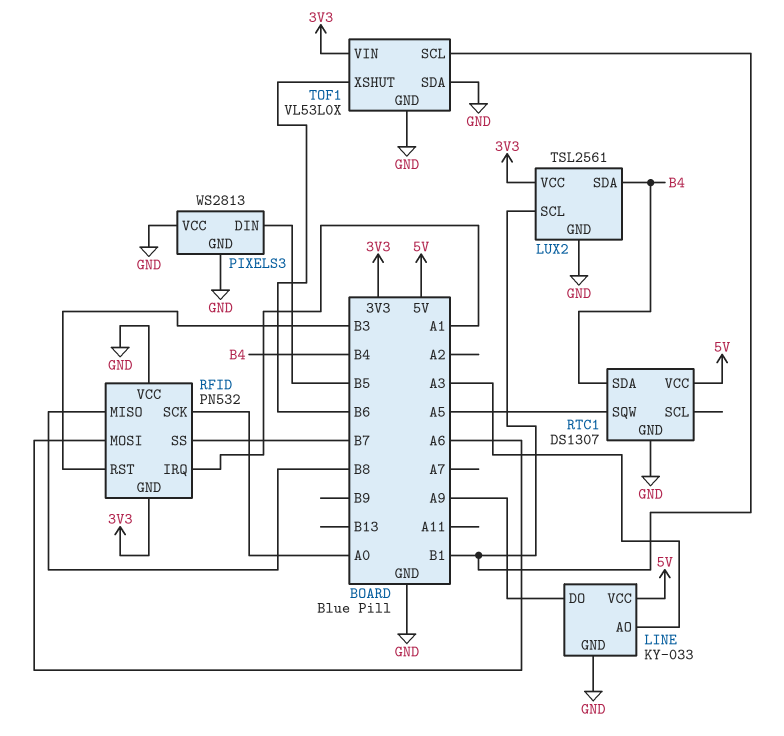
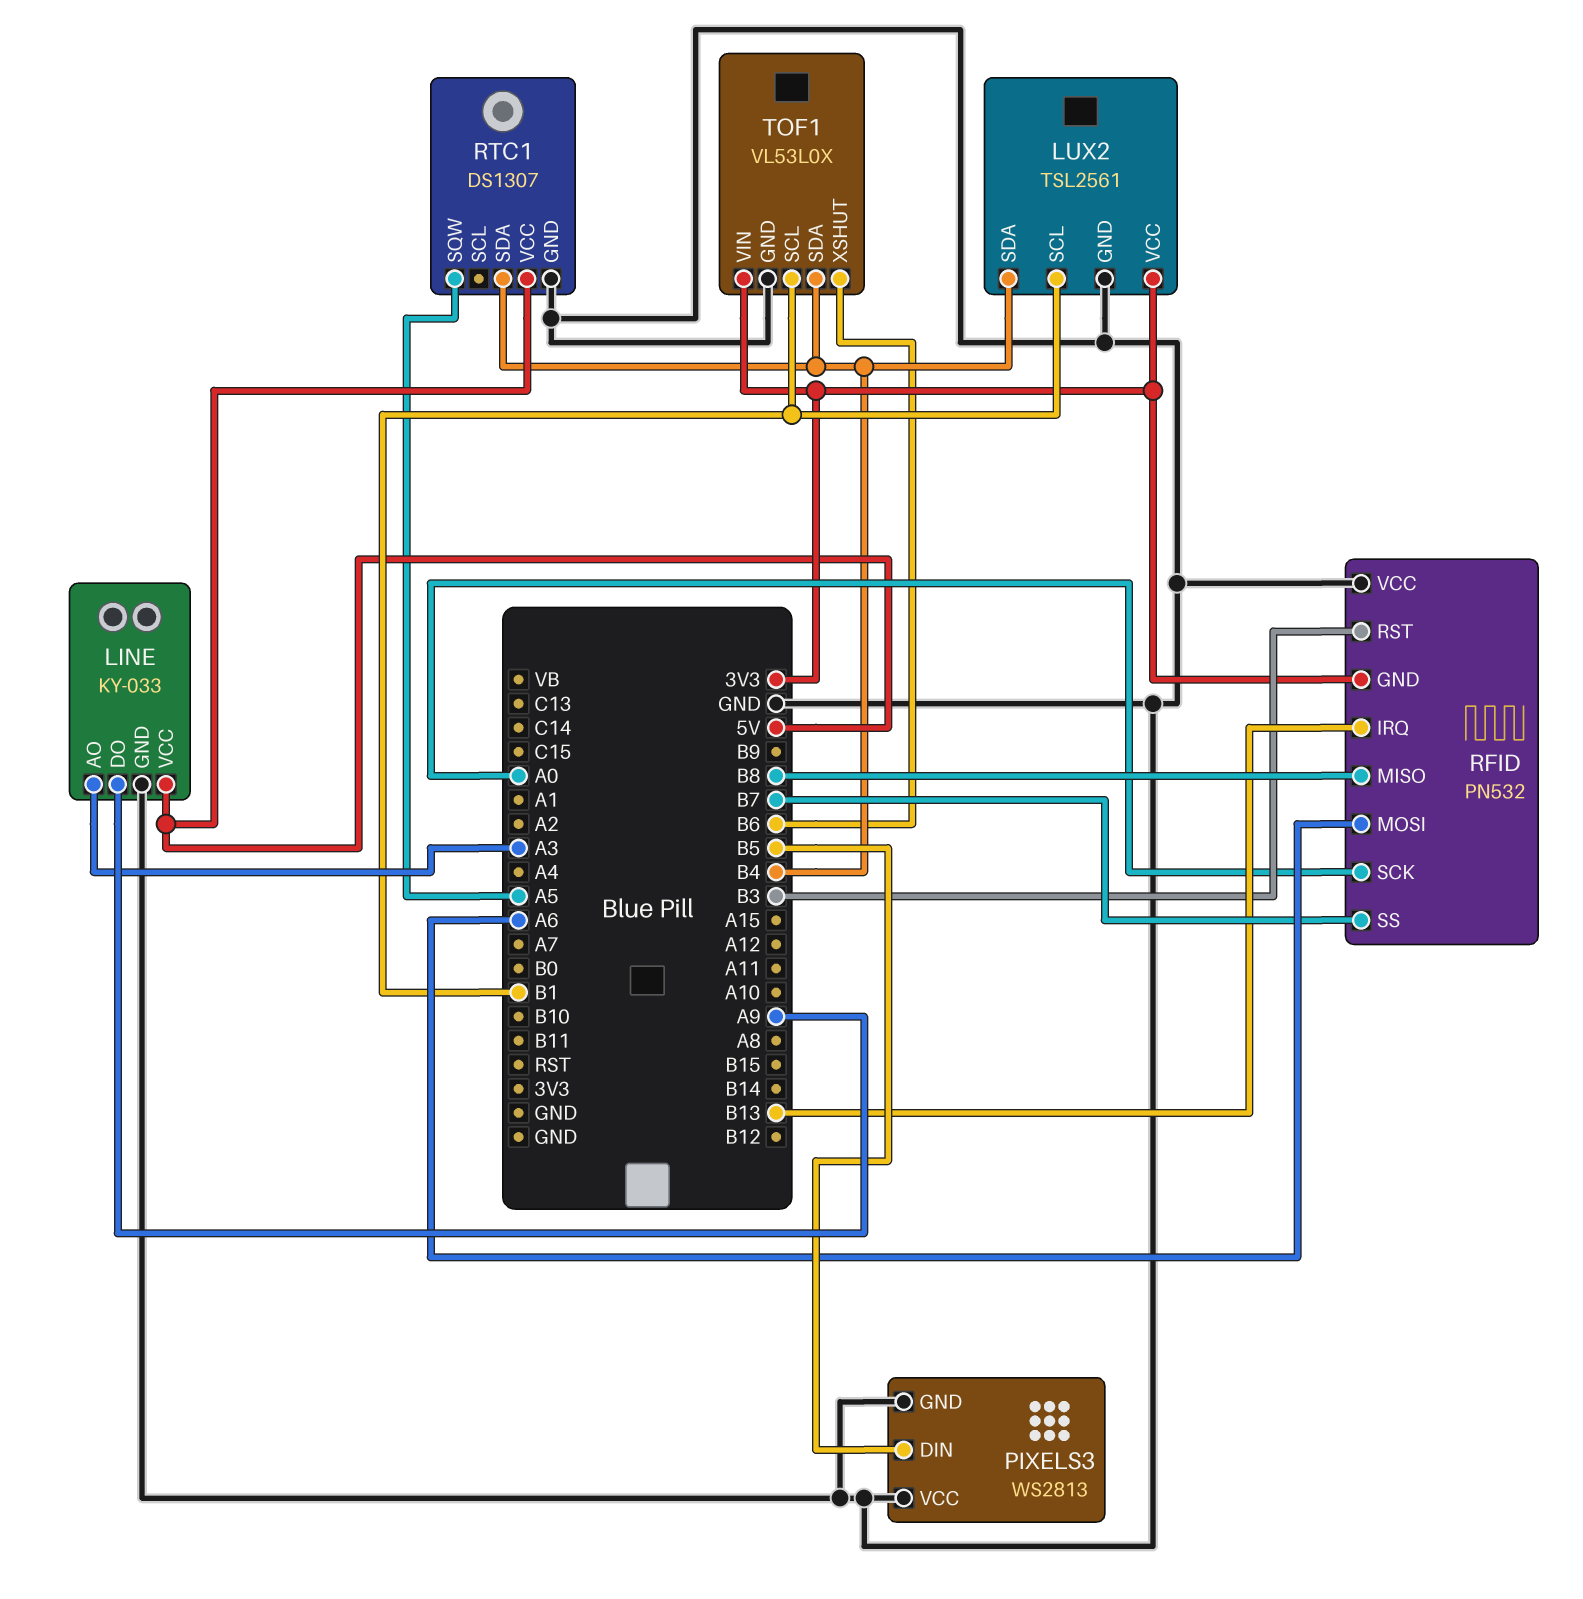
RFID pin IRQ: A1 -> B13
TOF1 pin SDA: GND -> B4

